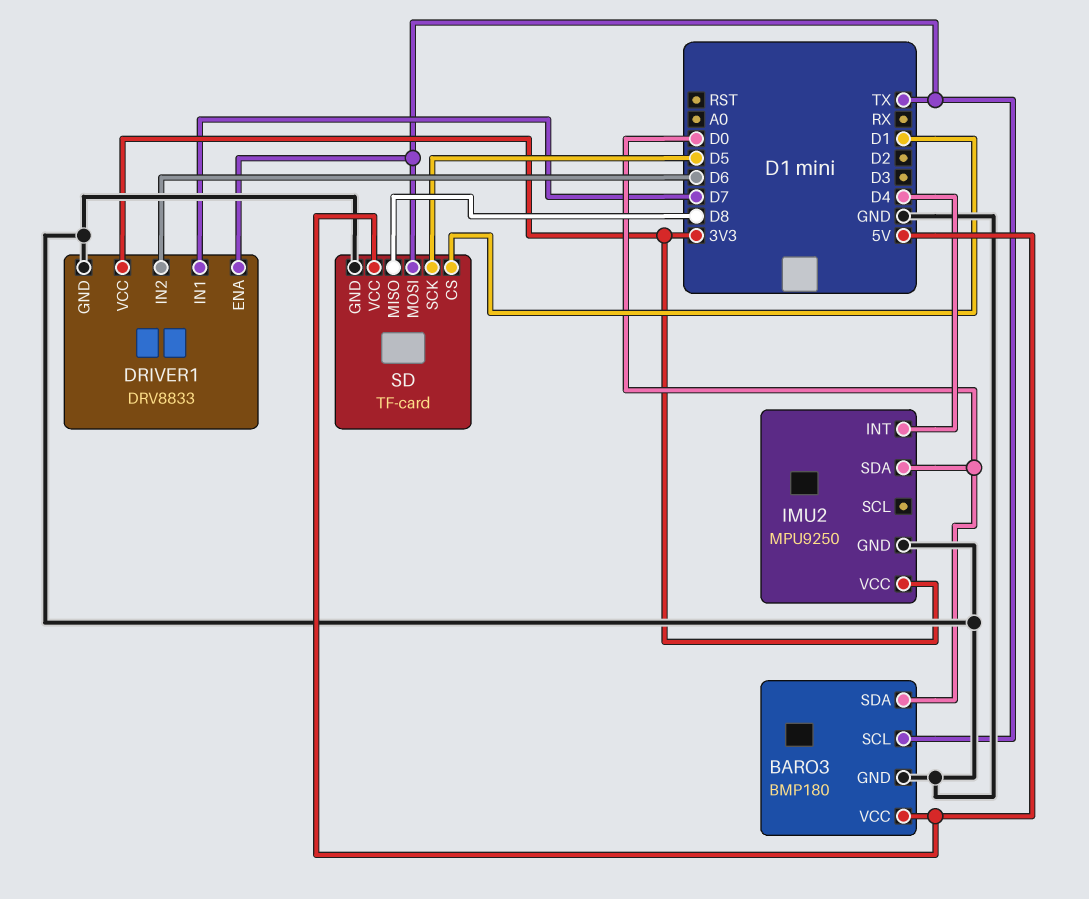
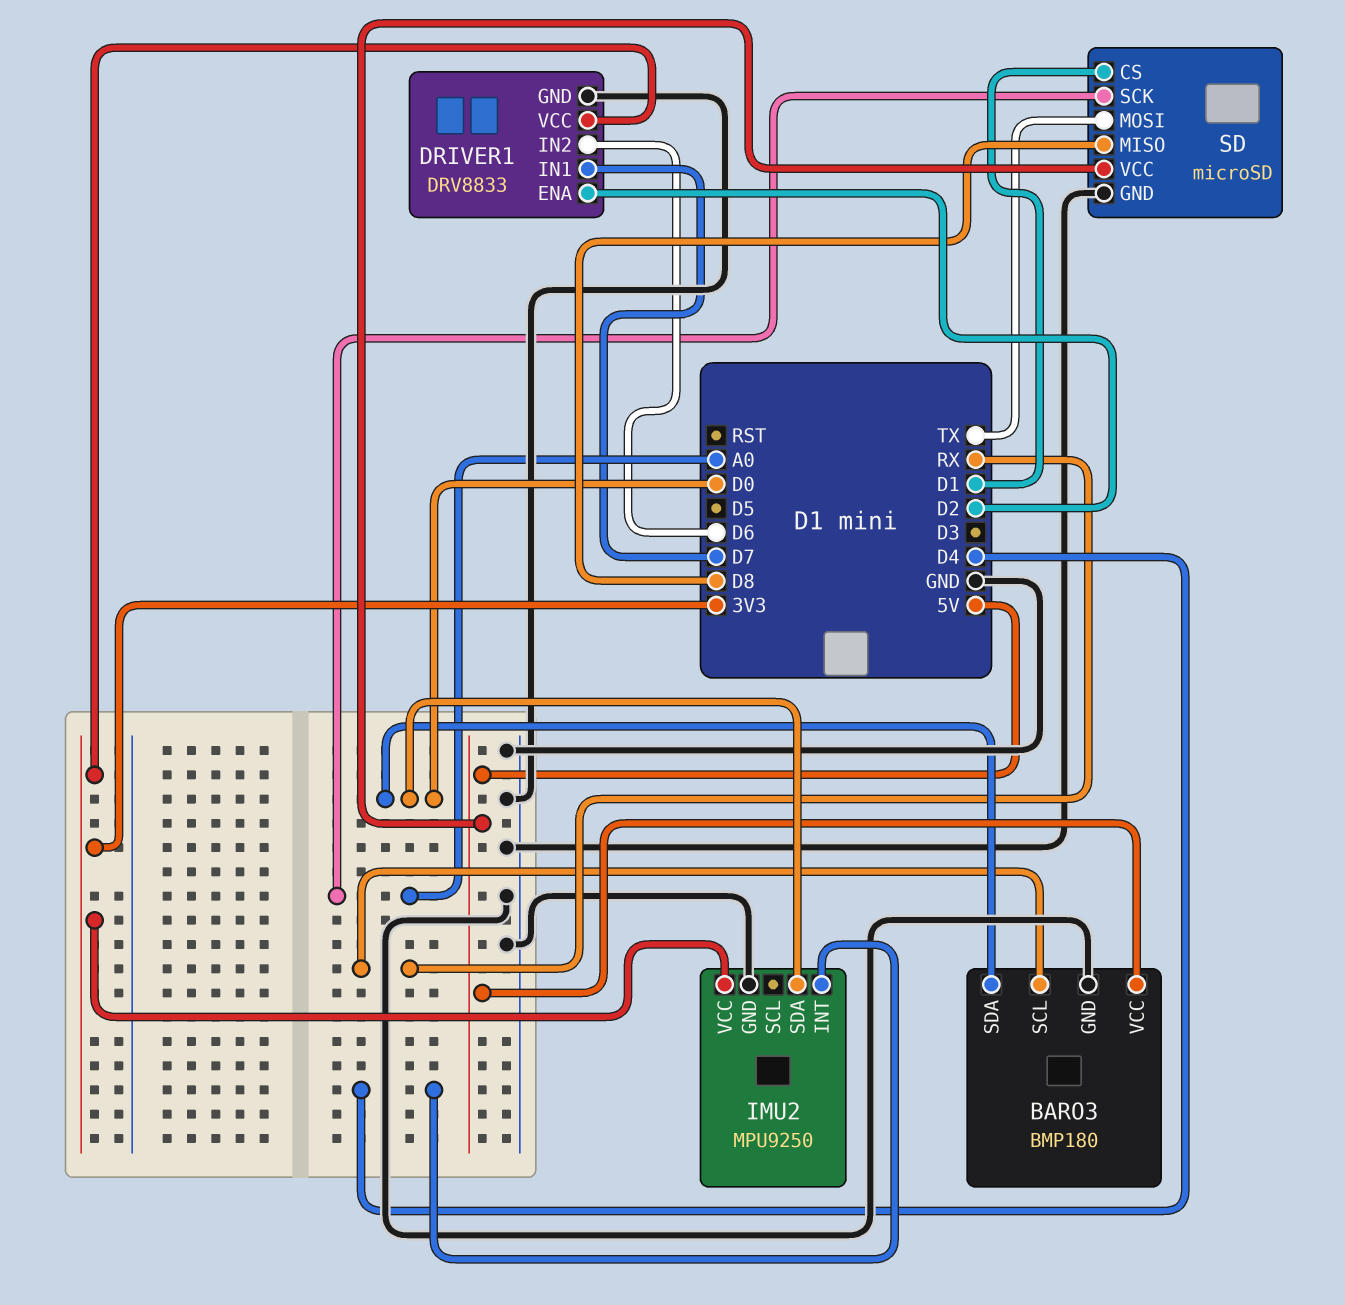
BARO3 pin SCL: TX -> RX
DRIVER1 pin ENA: TX -> D2
SD: TF-card -> microSD
SD pin SCK: D5 -> A0

